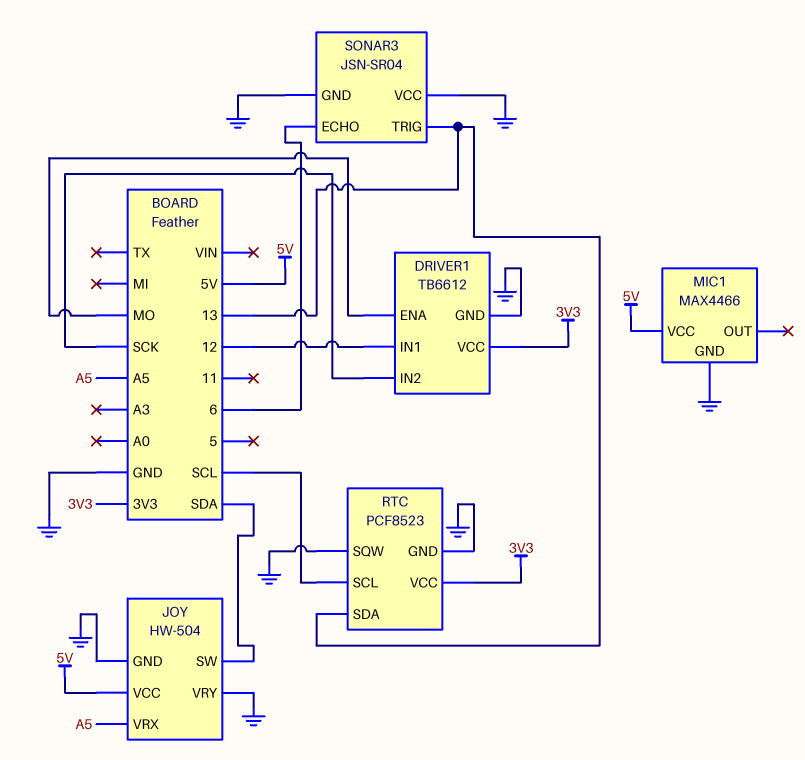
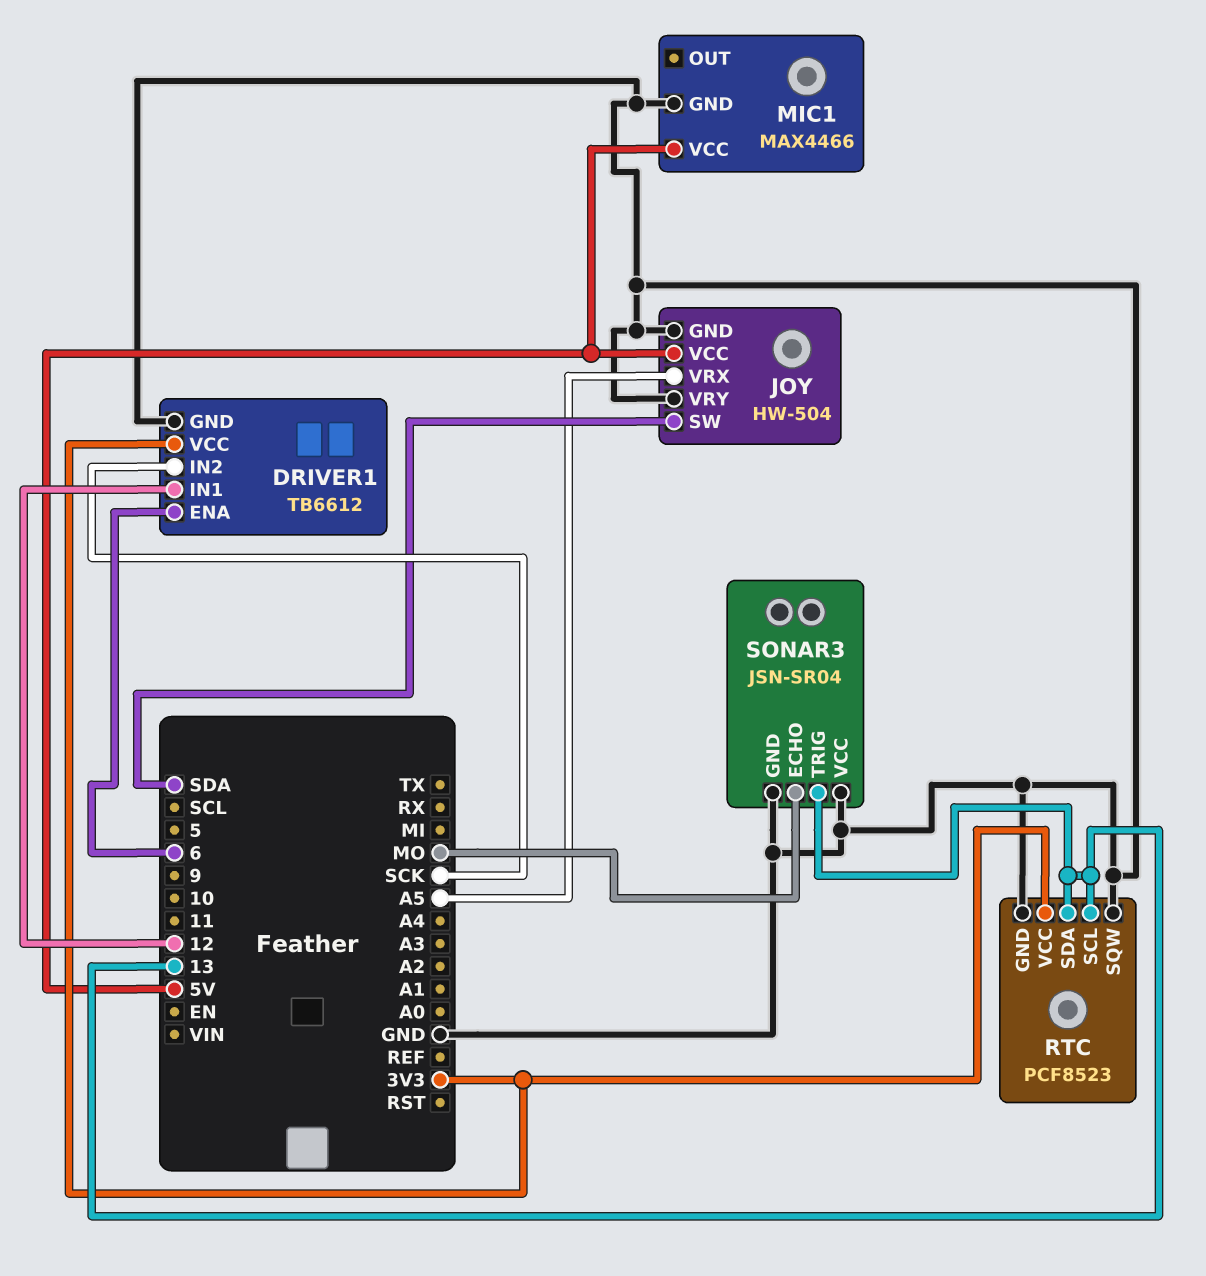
DRIVER1 pin ENA: MO -> 6
RTC pin SCL: SCL -> 13
SONAR3 pin ECHO: 6 -> MO

